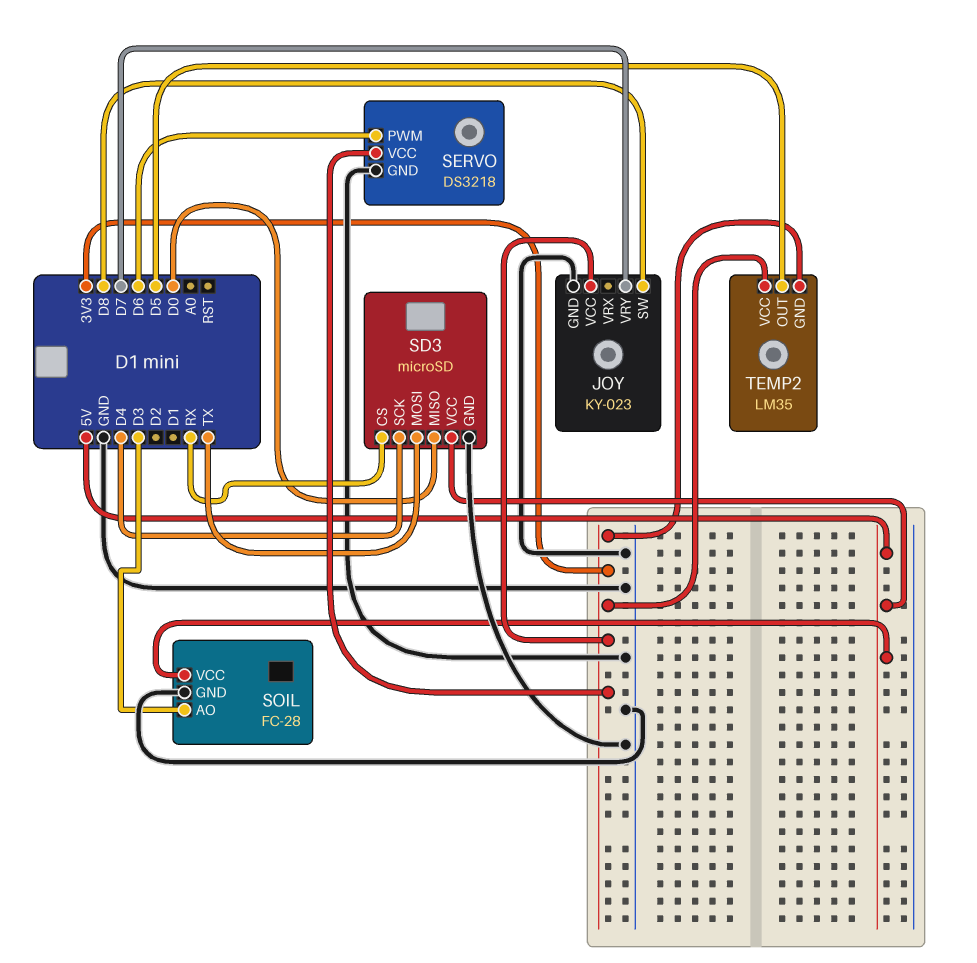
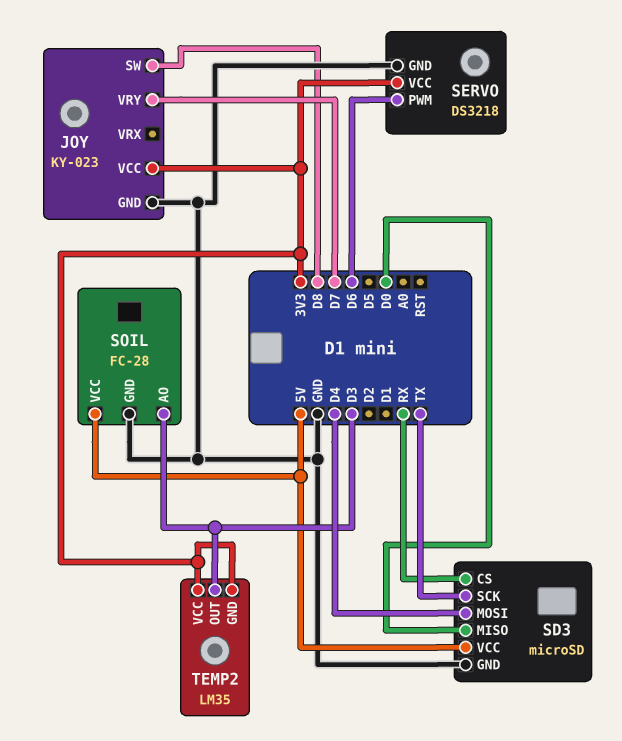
SD3 pin MOSI: TX -> D4
SD3 pin SCK: D4 -> TX
TEMP2 pin OUT: D5 -> D3

